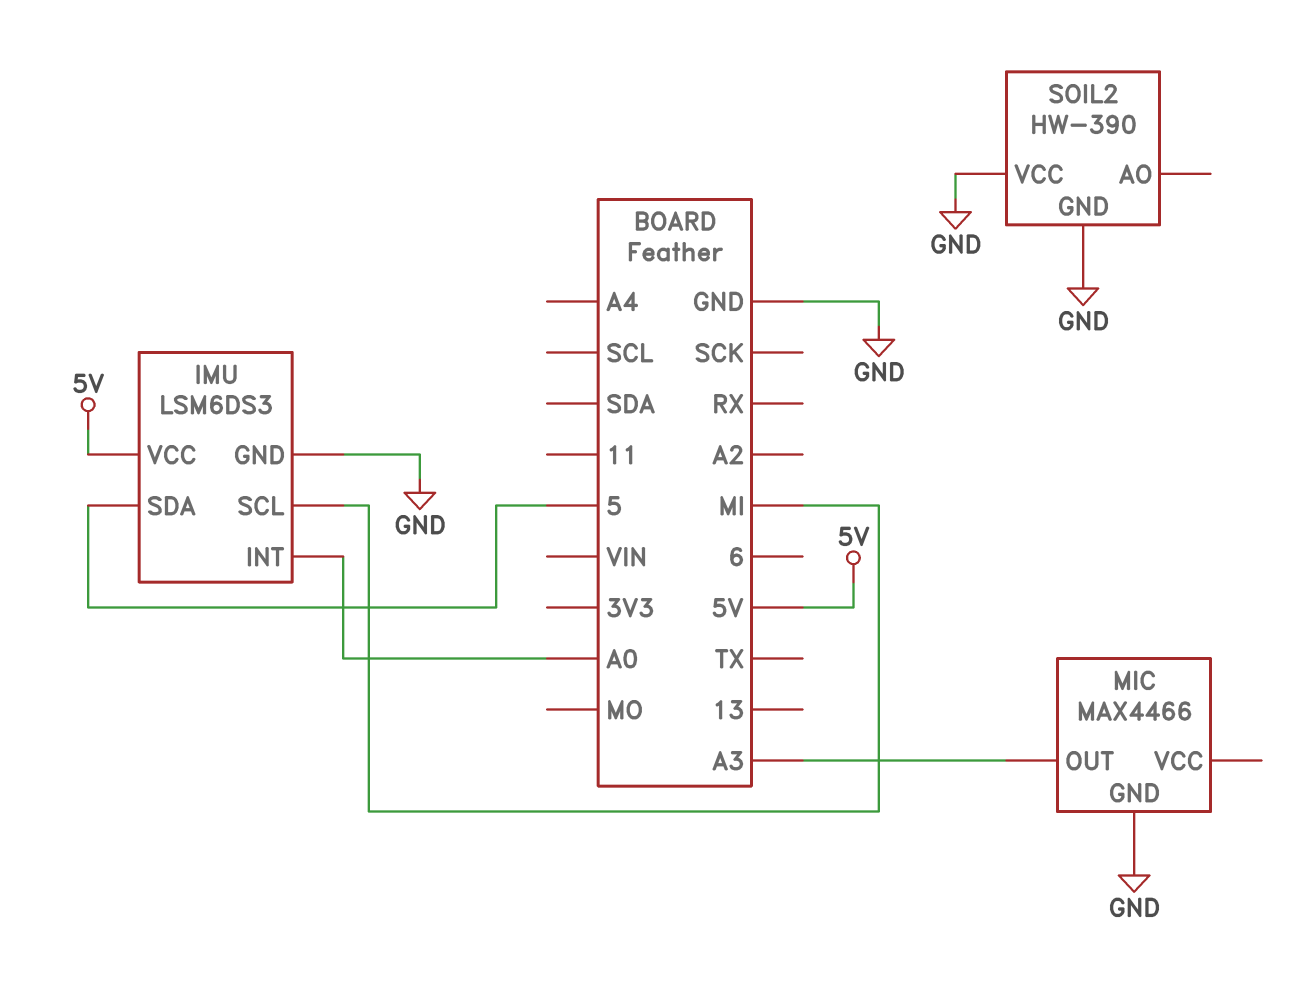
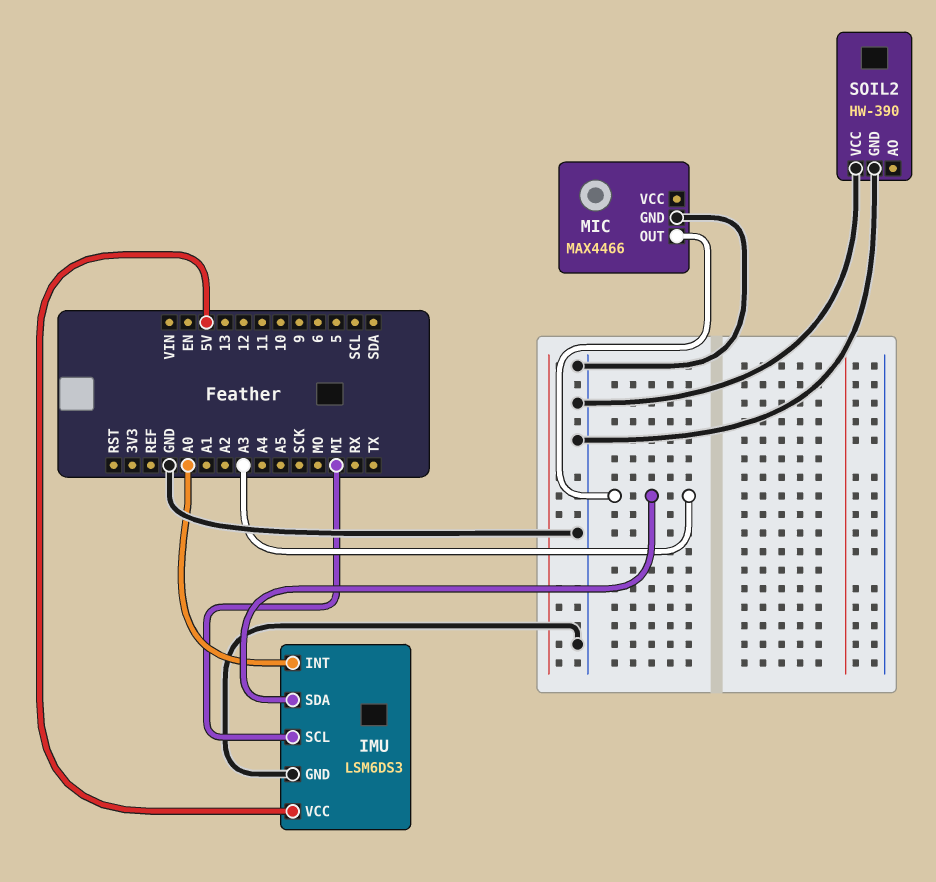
IMU pin SDA: 5 -> A3

